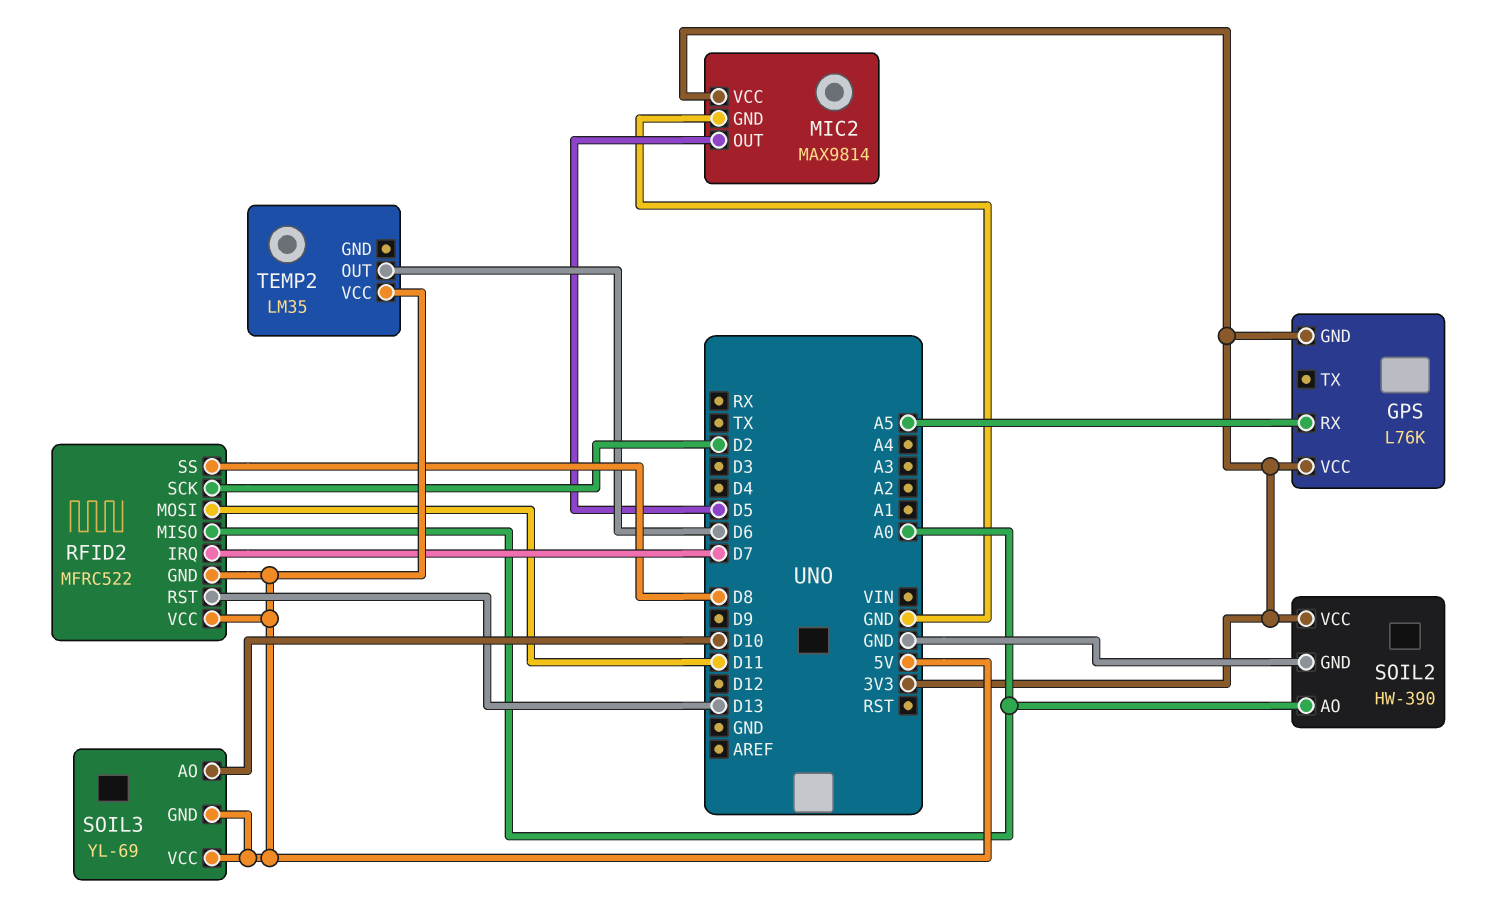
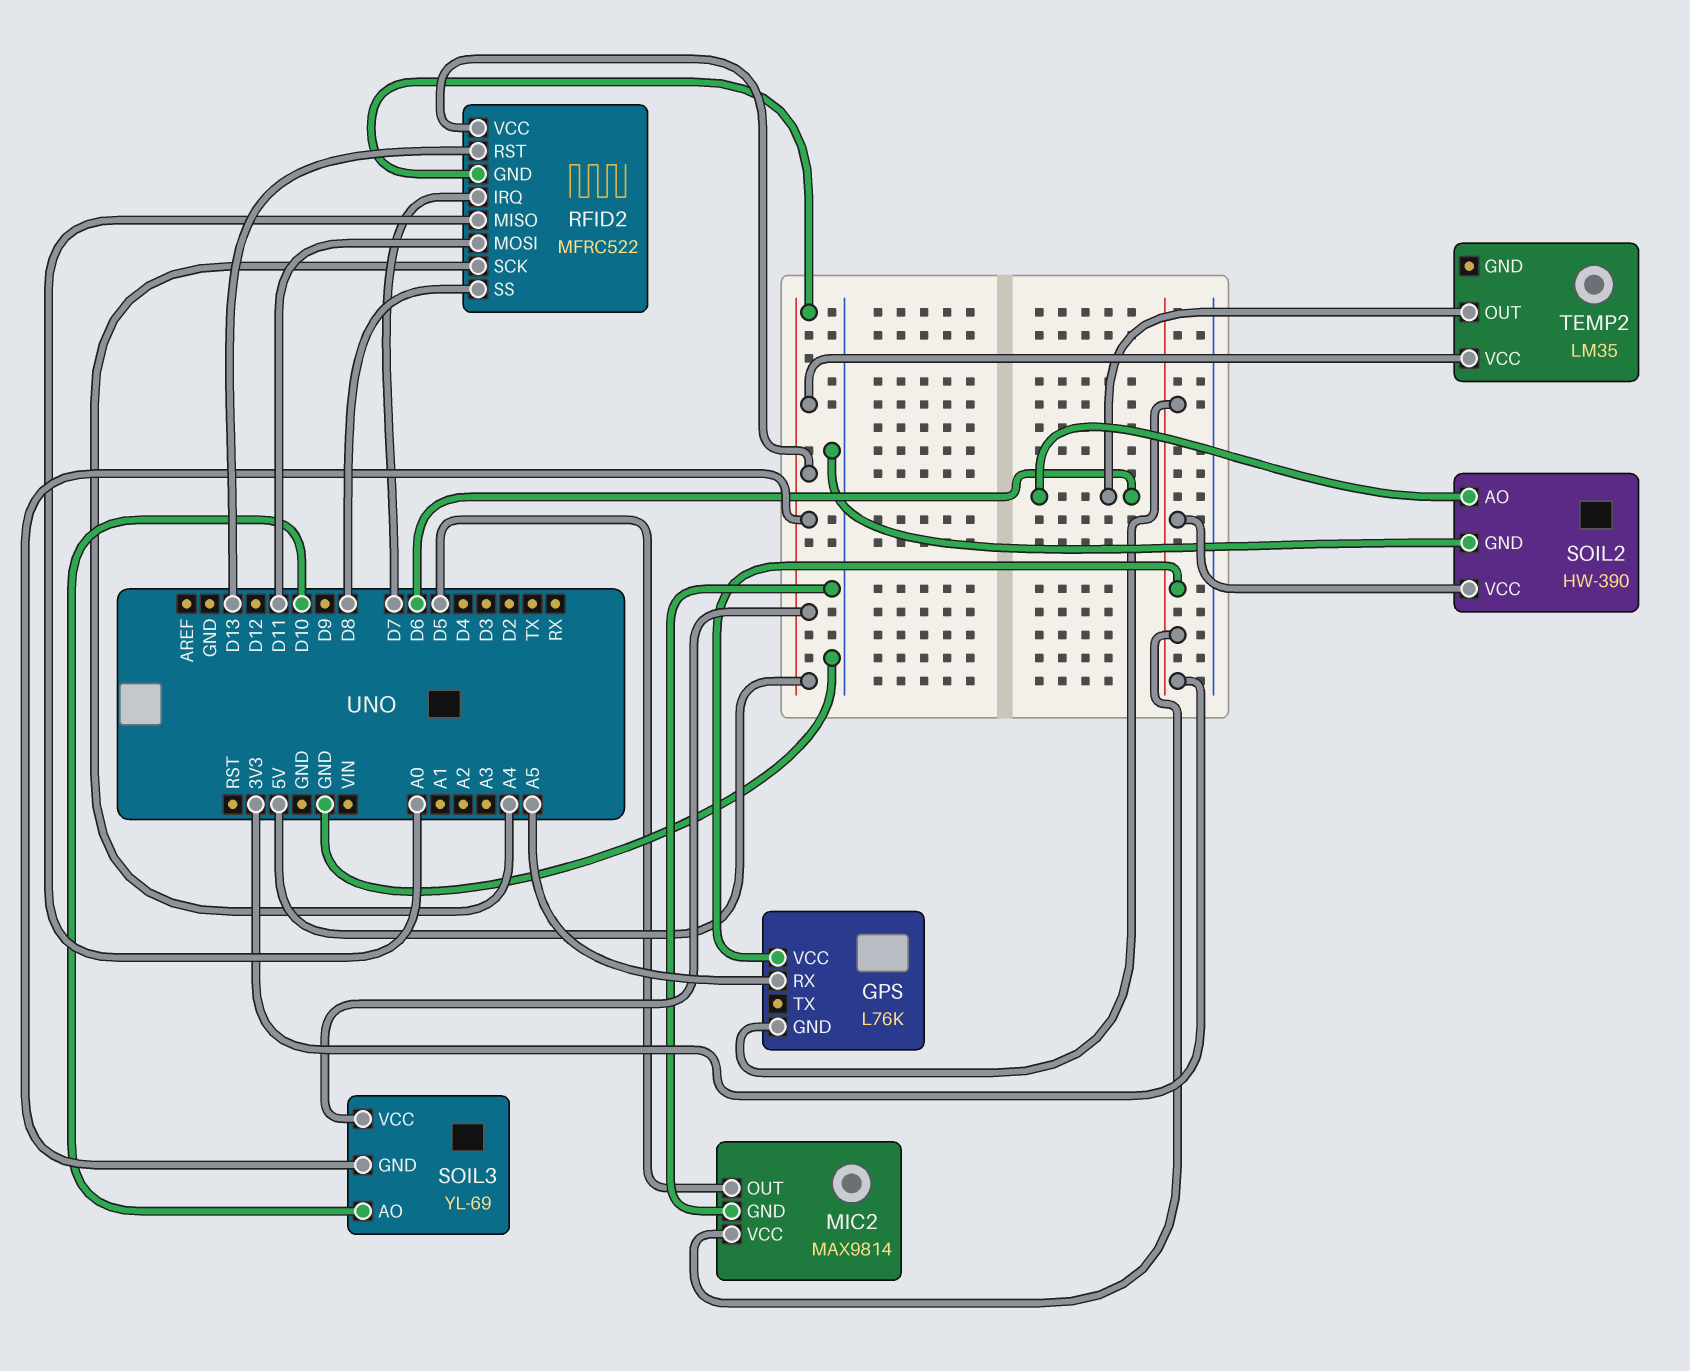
RFID2 pin SCK: D2 -> A4
SOIL2 pin AO: A0 -> D6

